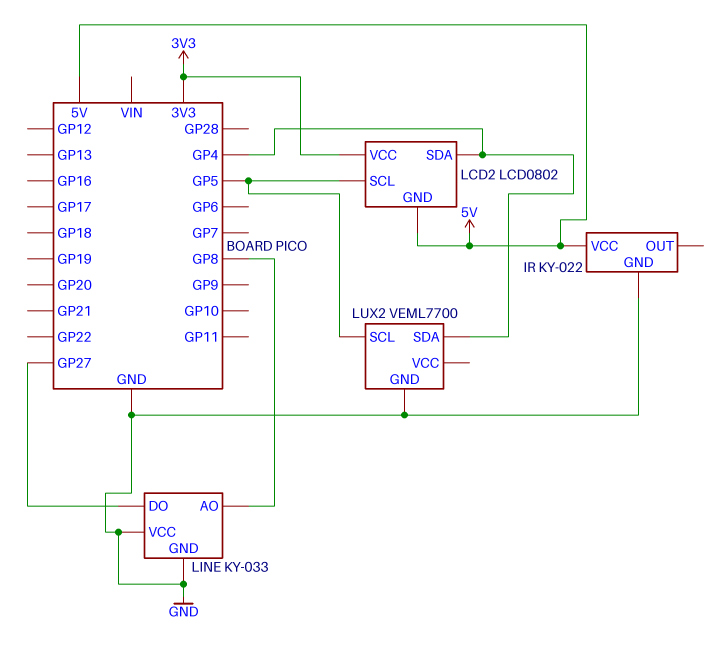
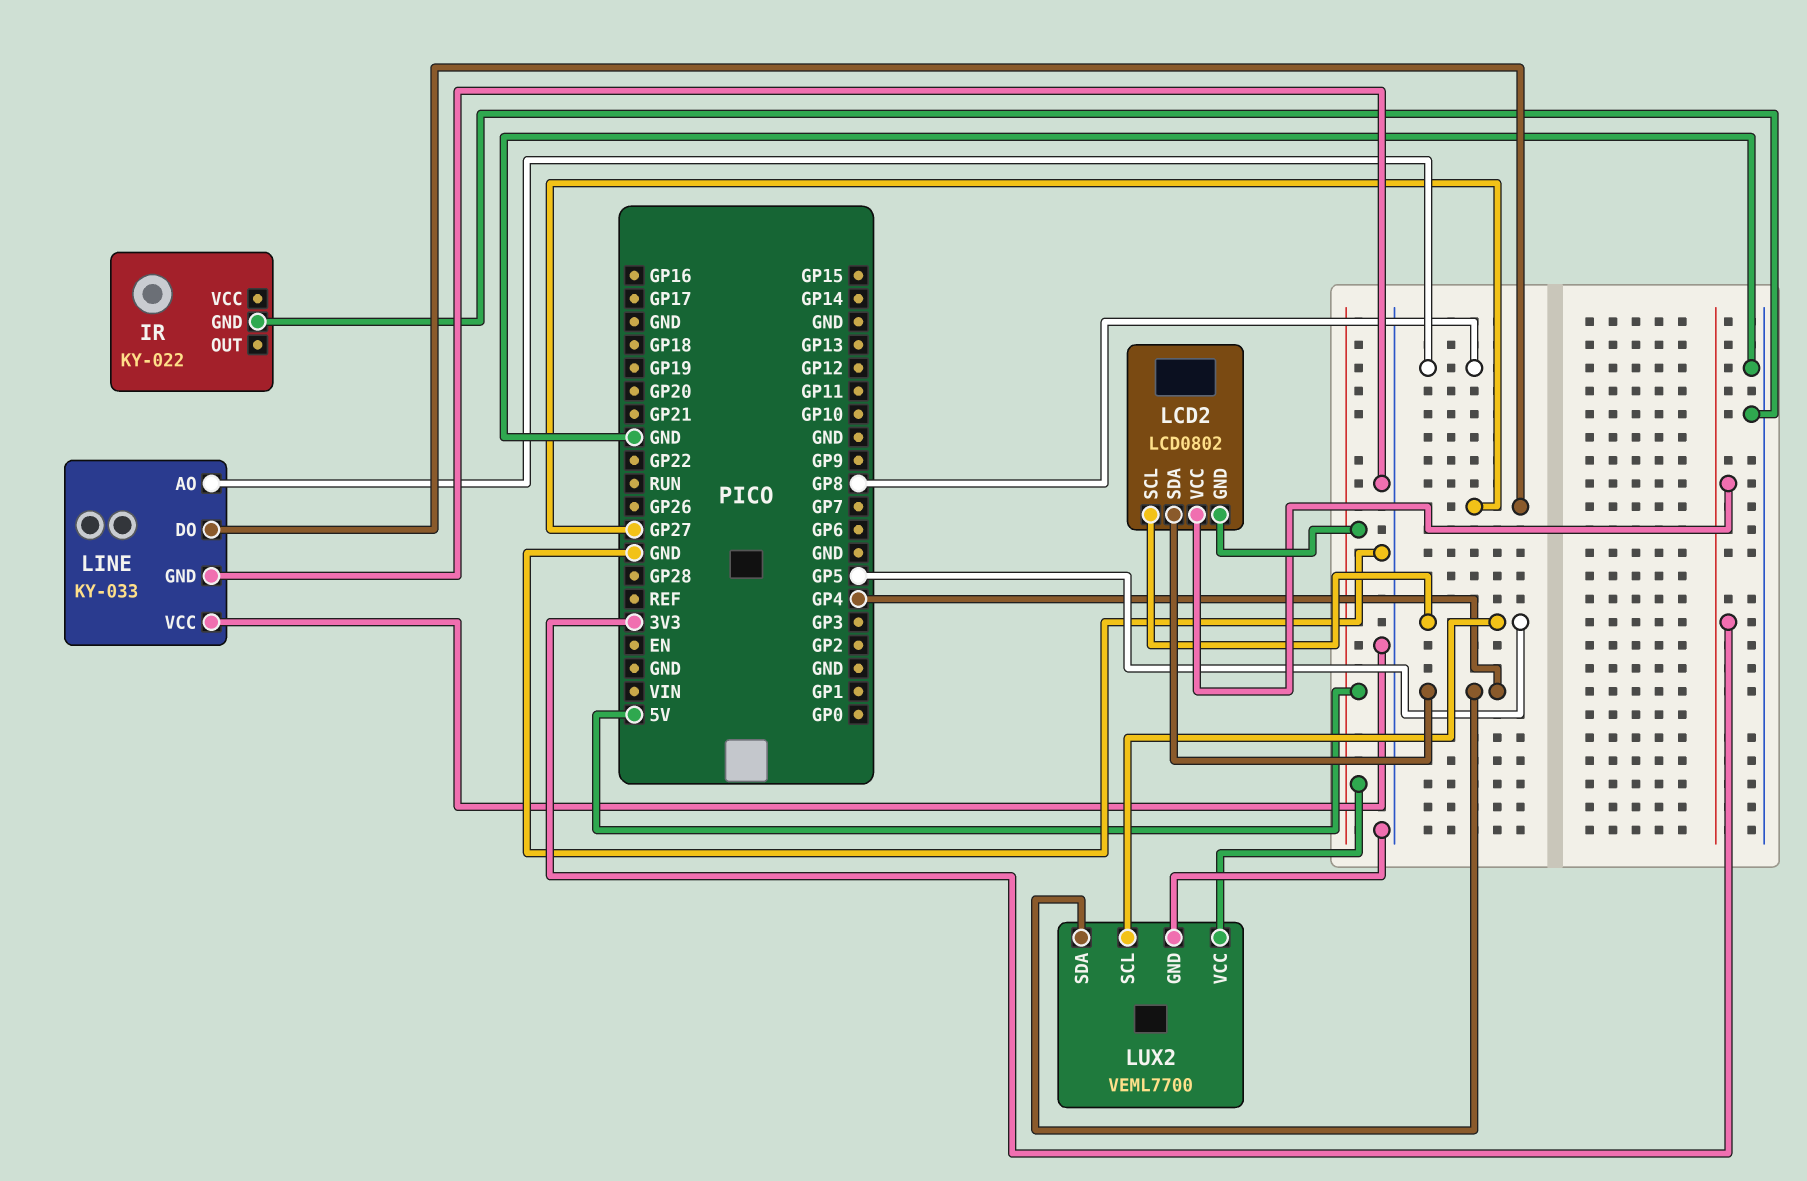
IR pin VCC: 5V -> none
LUX2 pin VCC: none -> 5V

